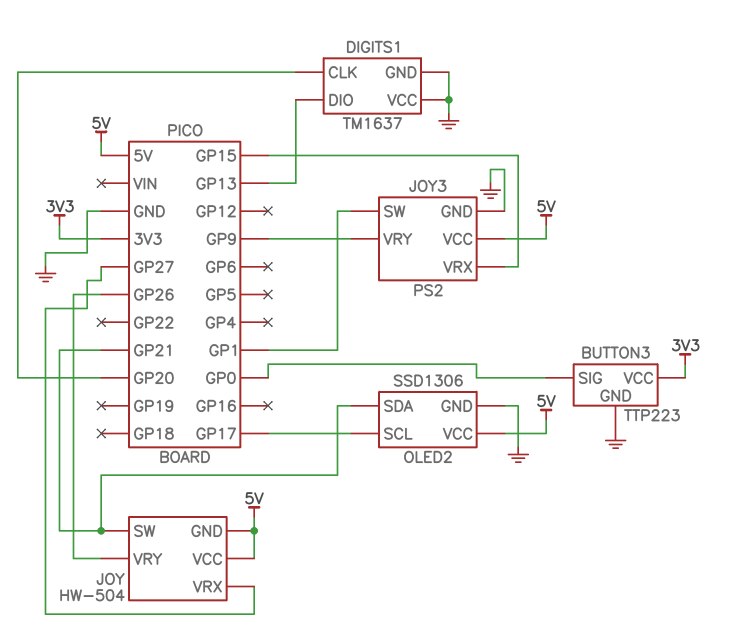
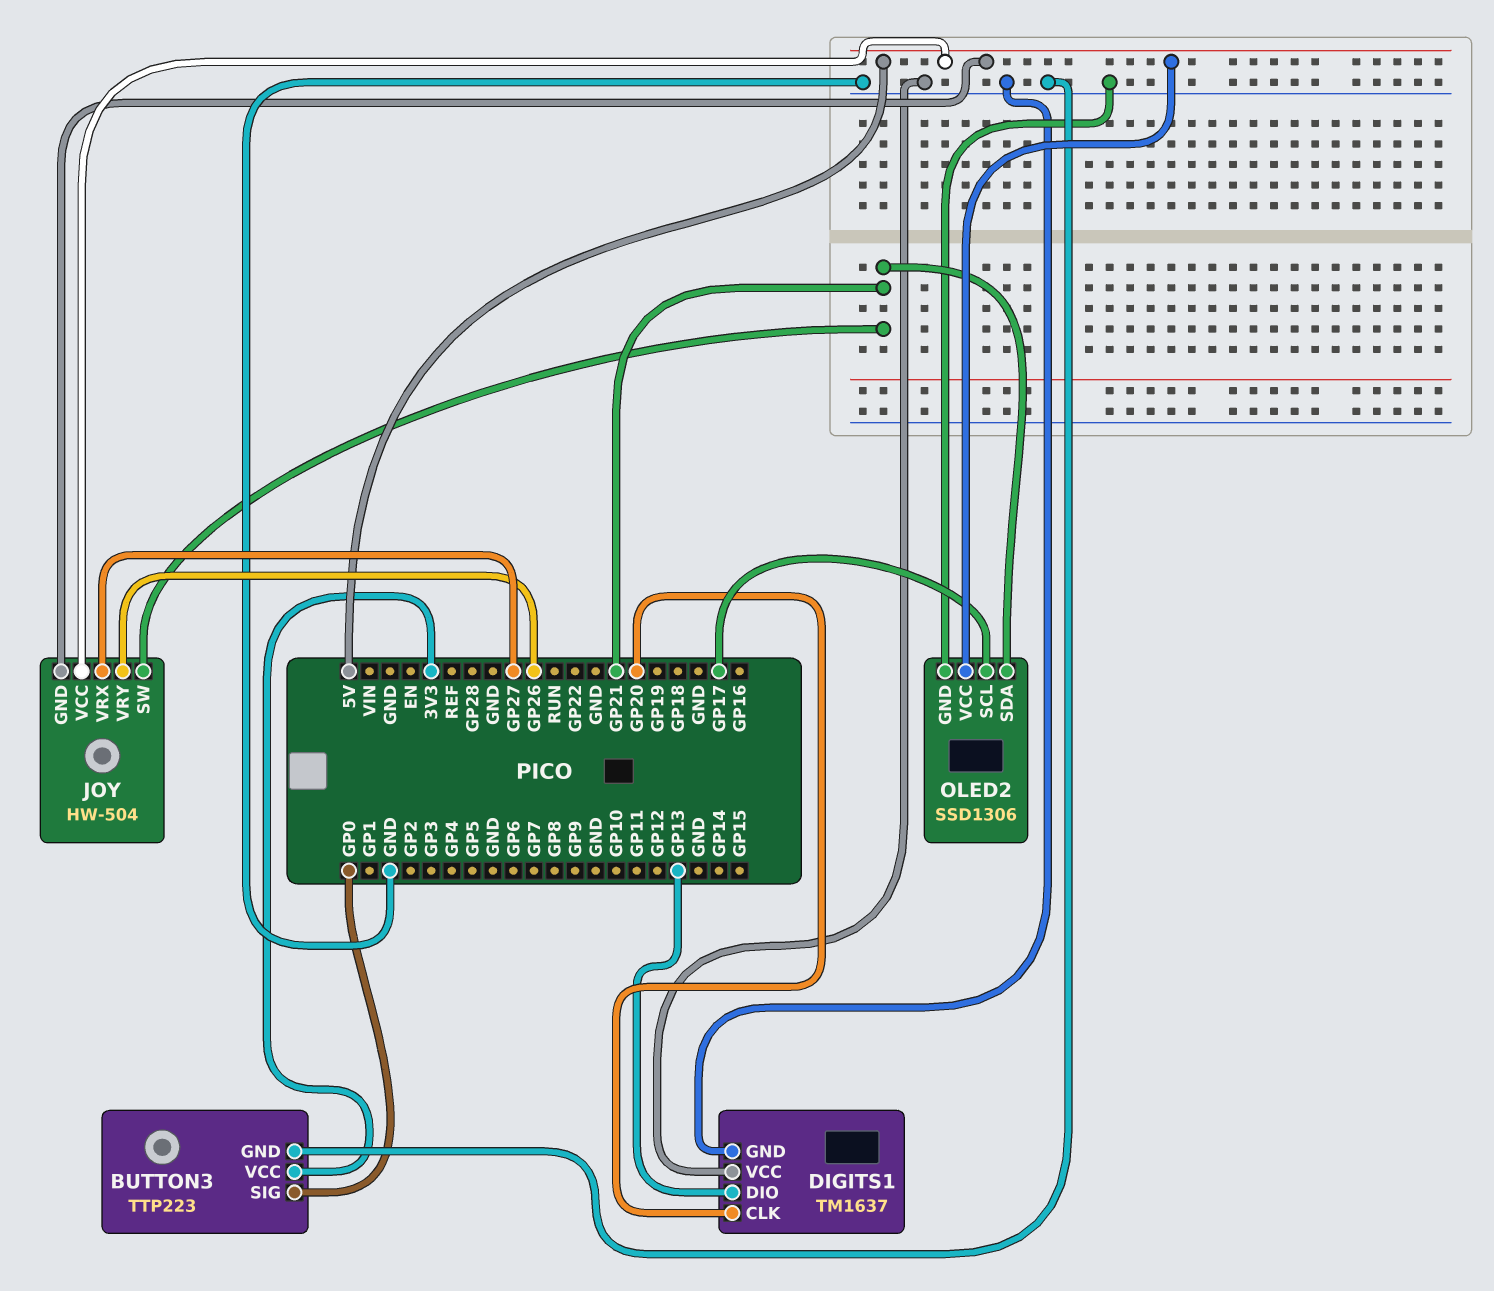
JOY3: PS2 -> none
JOY3 pin GND: GND -> none
JOY3 pin SW: GP1 -> none
JOY3 pin VCC: 5V -> none
JOY3 pin VRX: GP15 -> none
JOY3 pin VRY: GP9 -> none

